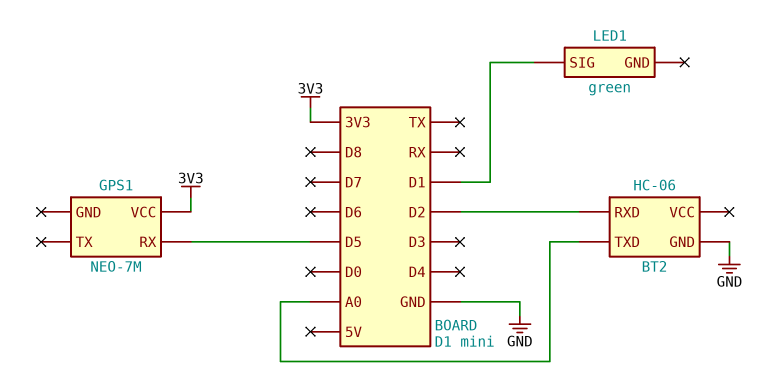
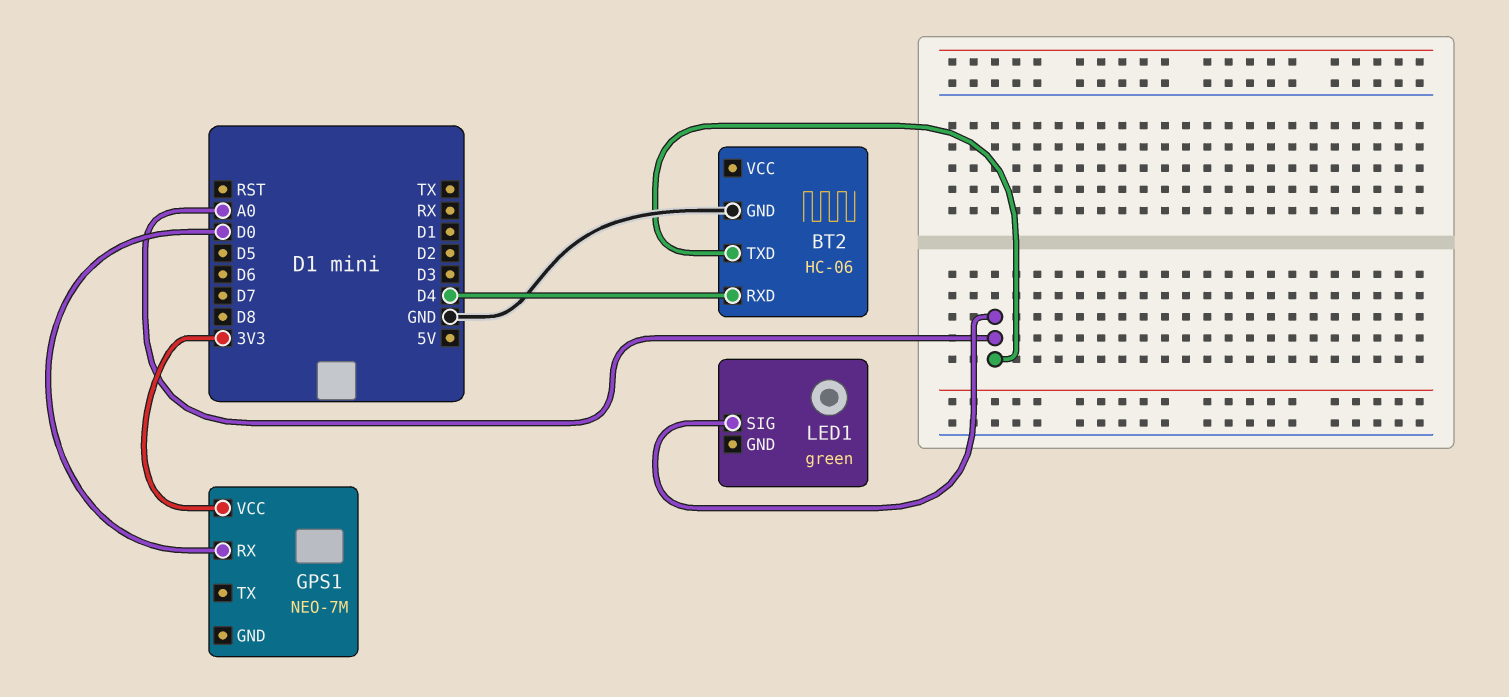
BT2 pin RXD: D2 -> D4
GPS1 pin RX: D5 -> D0
LED1 pin SIG: D1 -> A0

